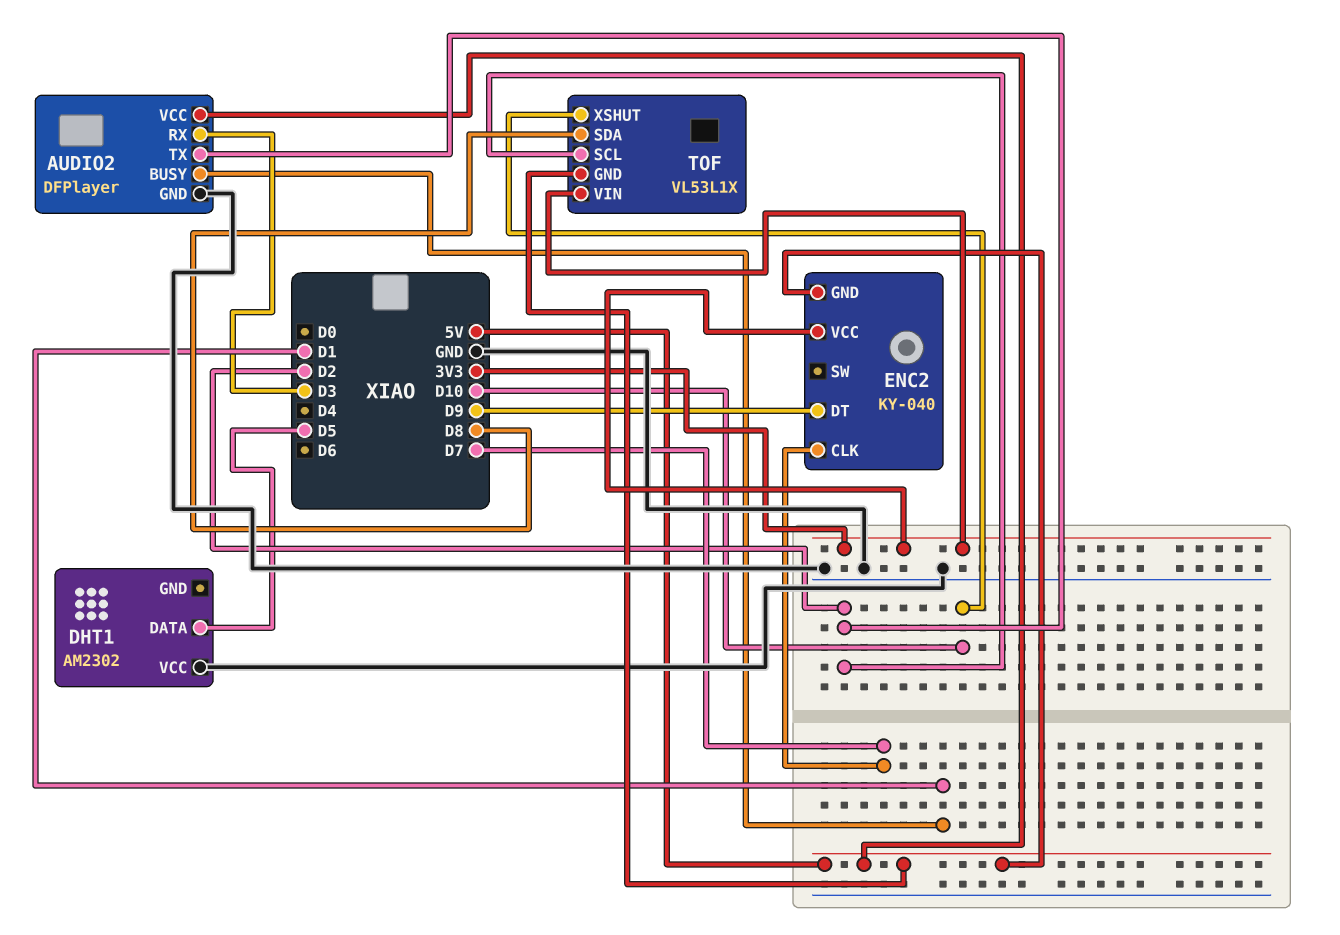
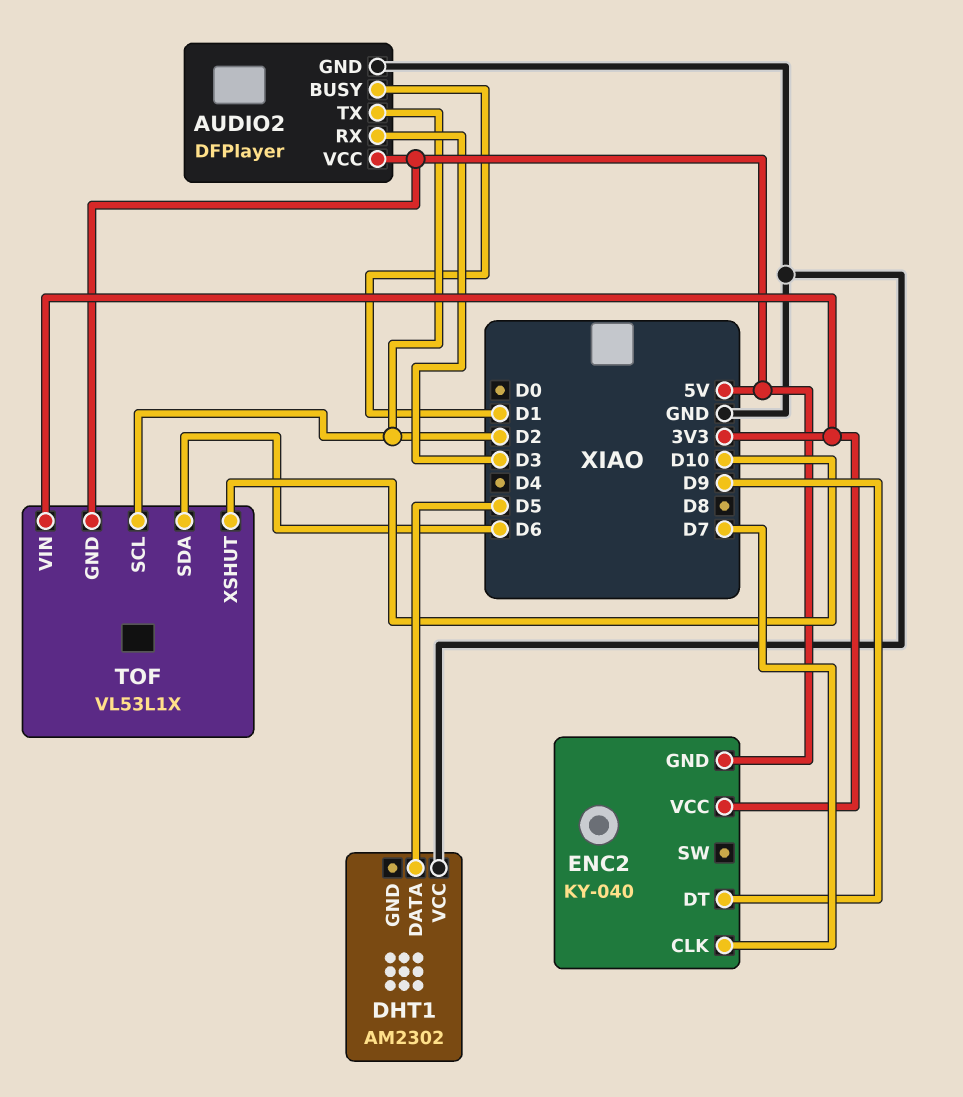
TOF pin SDA: D8 -> D6

